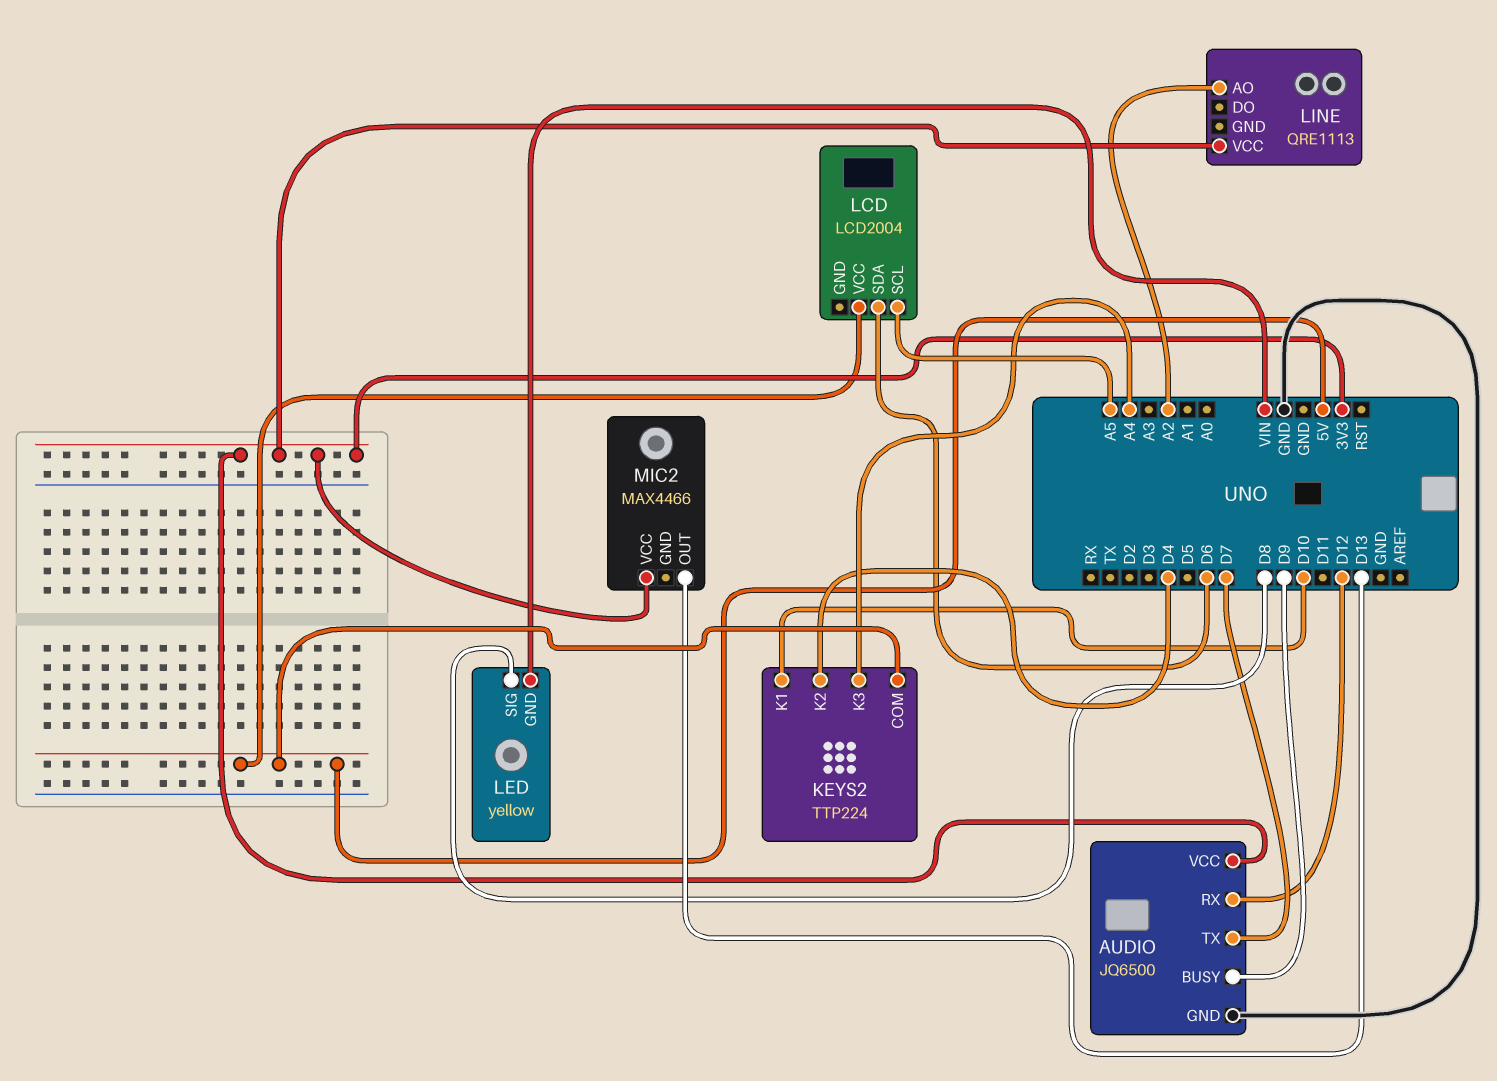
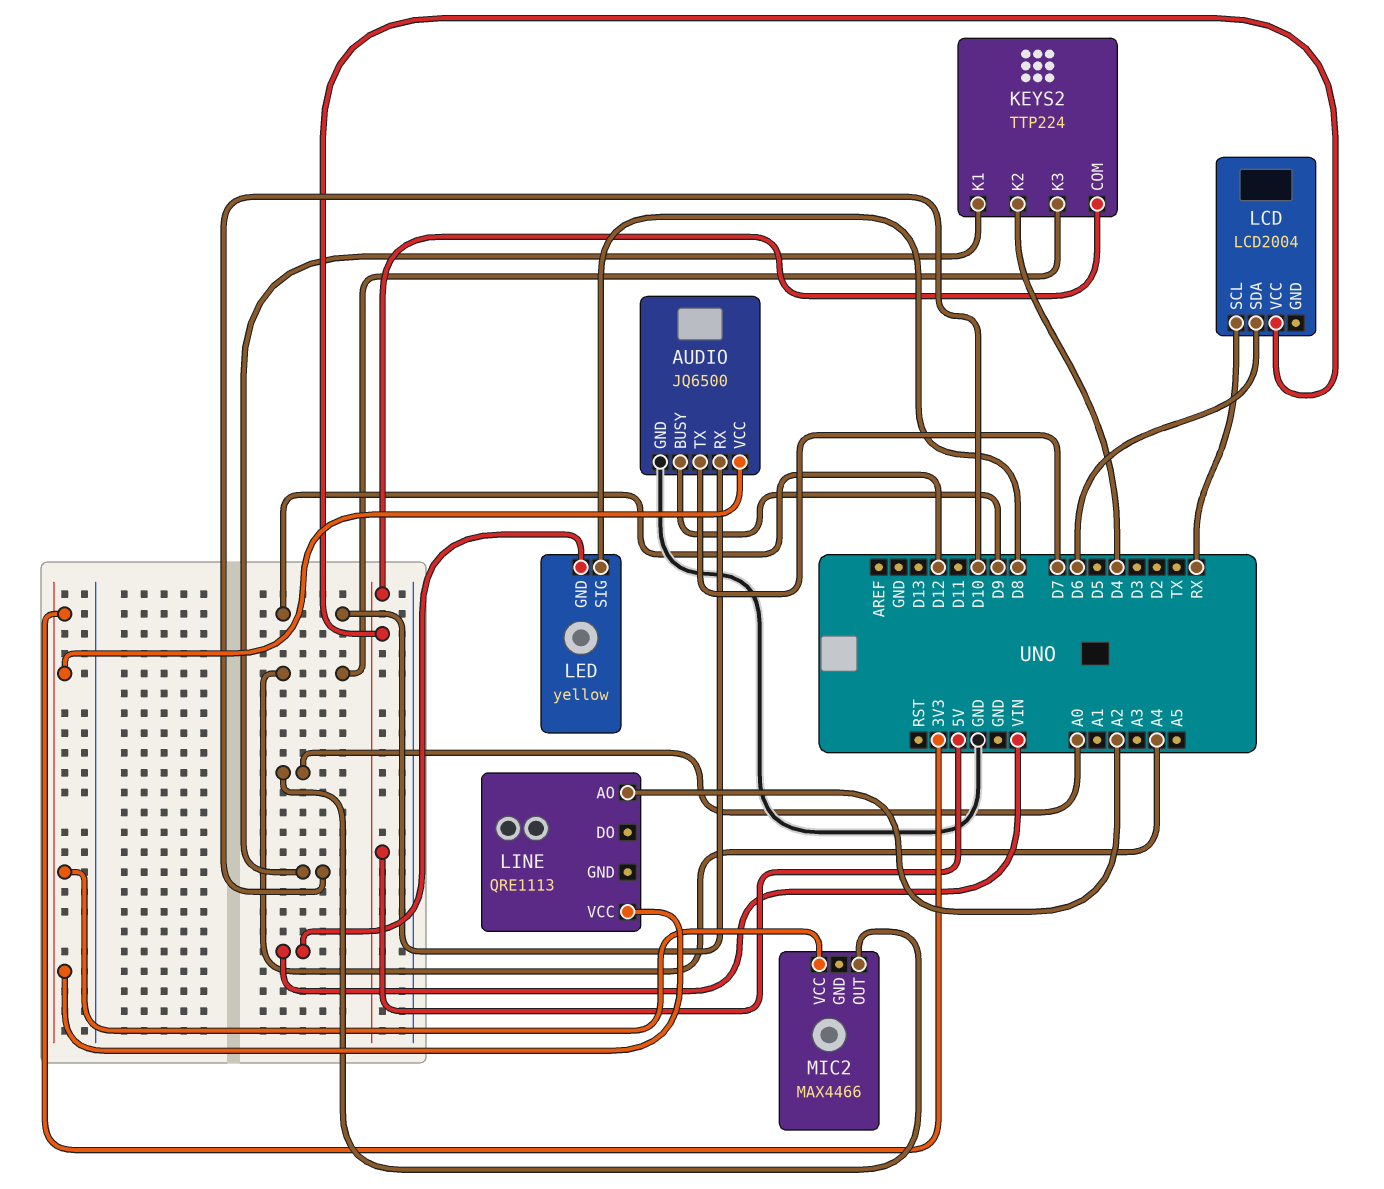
LCD pin SCL: A5 -> RX
MIC2 pin OUT: D13 -> A0

